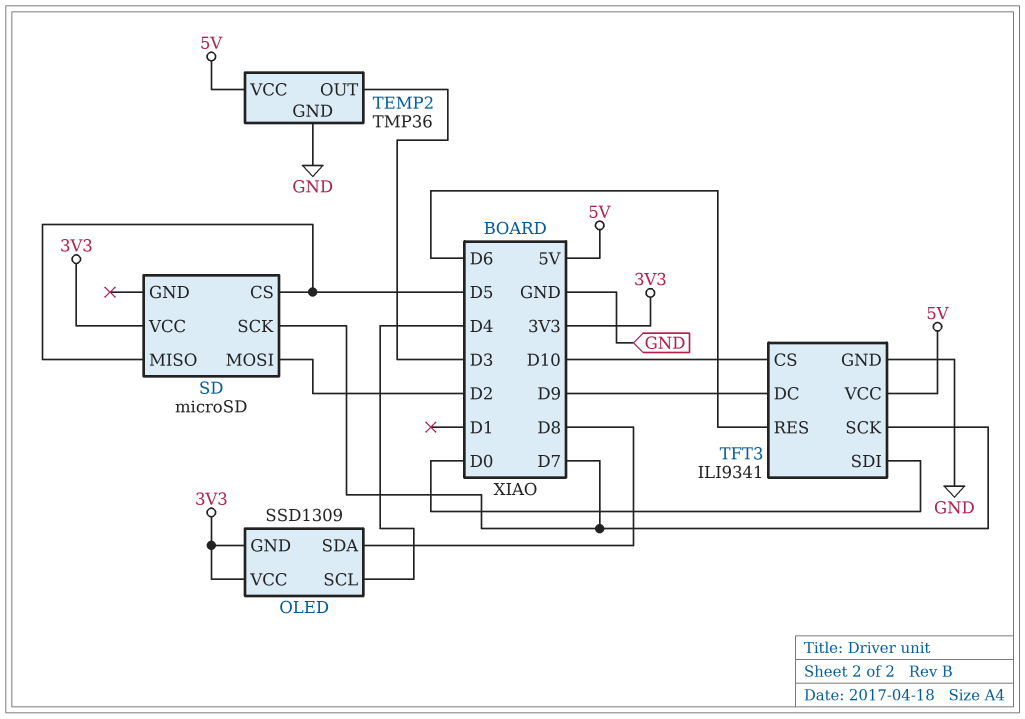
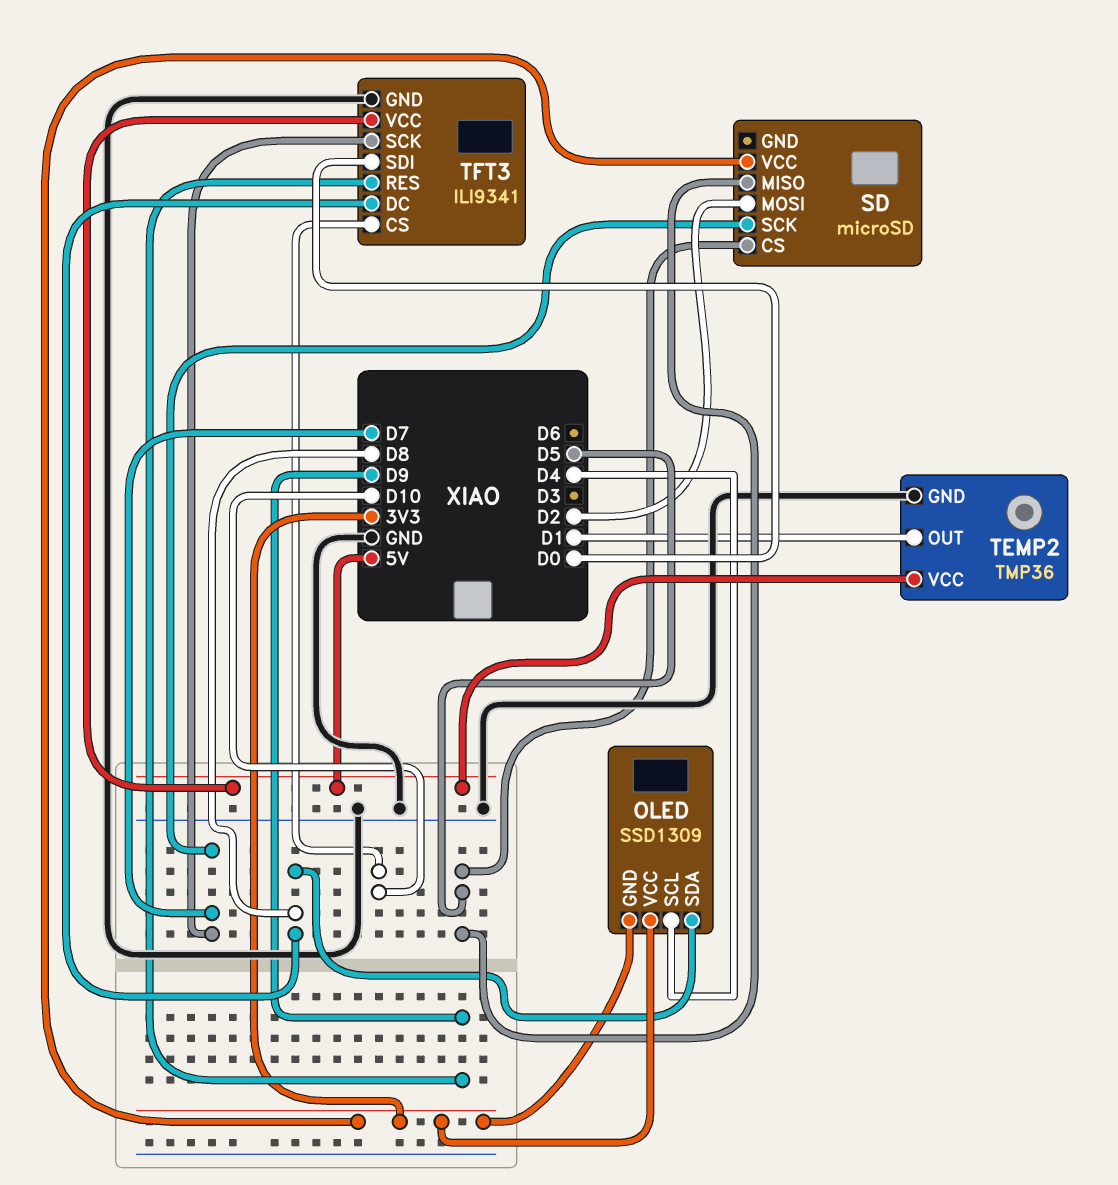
TEMP2 pin OUT: D3 -> D1
TFT3 pin DC: D9 -> D8
TFT3 pin RES: D6 -> D9

